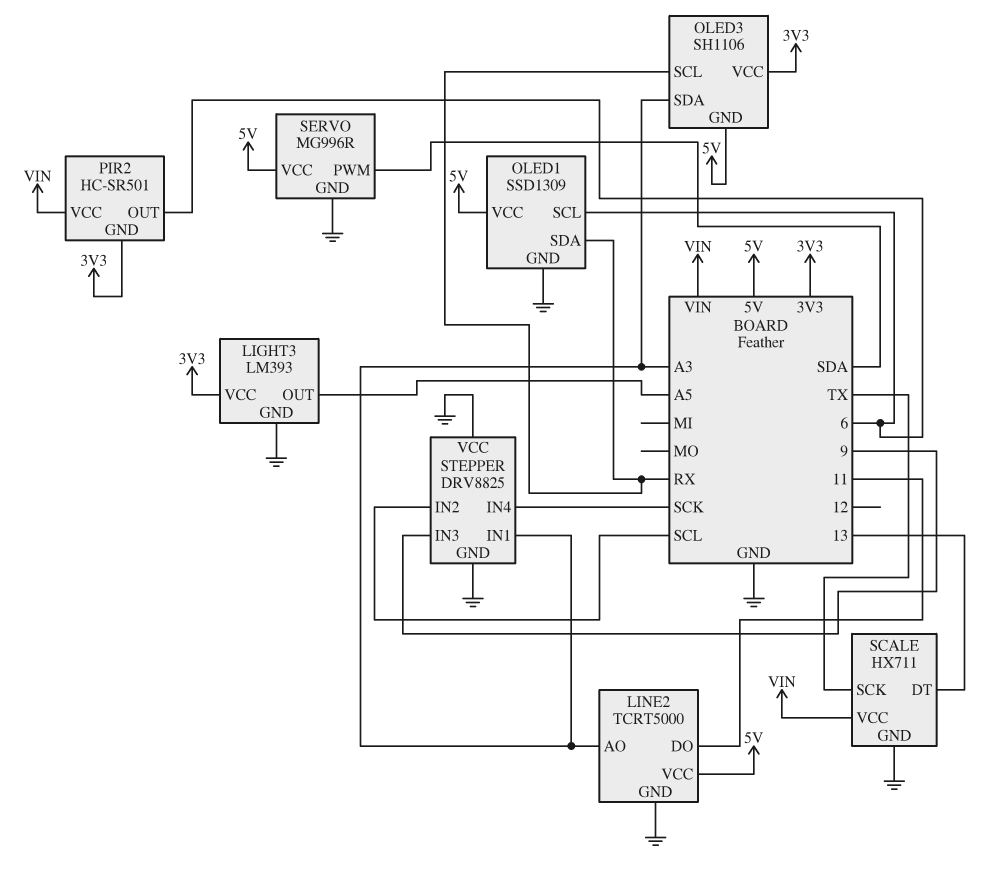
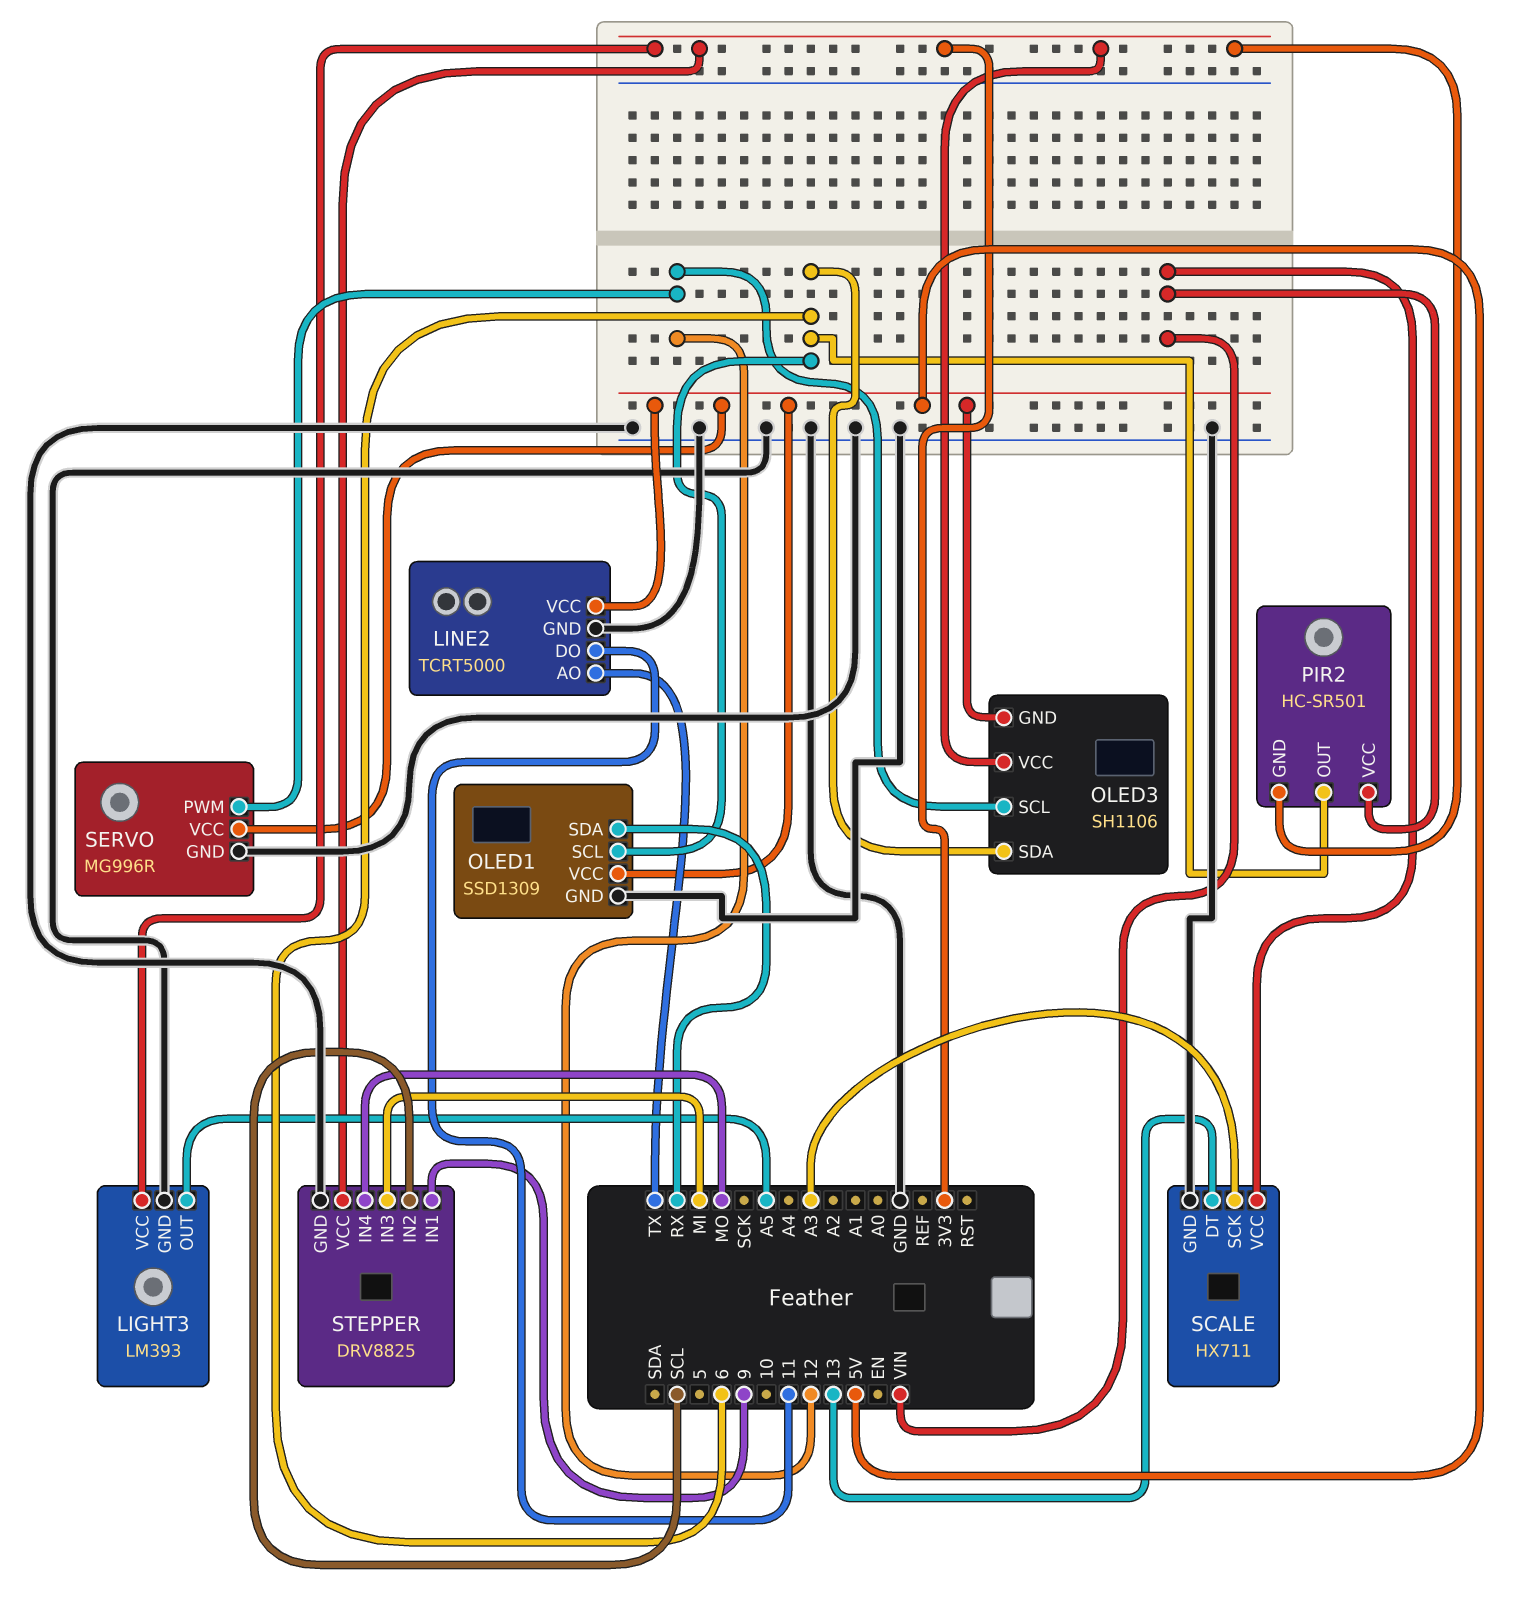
LINE2 pin AO: A3 -> TX
OLED3 pin SCL: RX -> 12
OLED3 pin SDA: A3 -> 6
SCALE pin SCK: TX -> A3
SERVO pin PWM: SDA -> 12
STEPPER pin IN1: A3 -> 9
STEPPER pin IN3: 9 -> MI
STEPPER pin IN4: SCK -> MO
STEPPER pin VCC: GND -> 3V3

